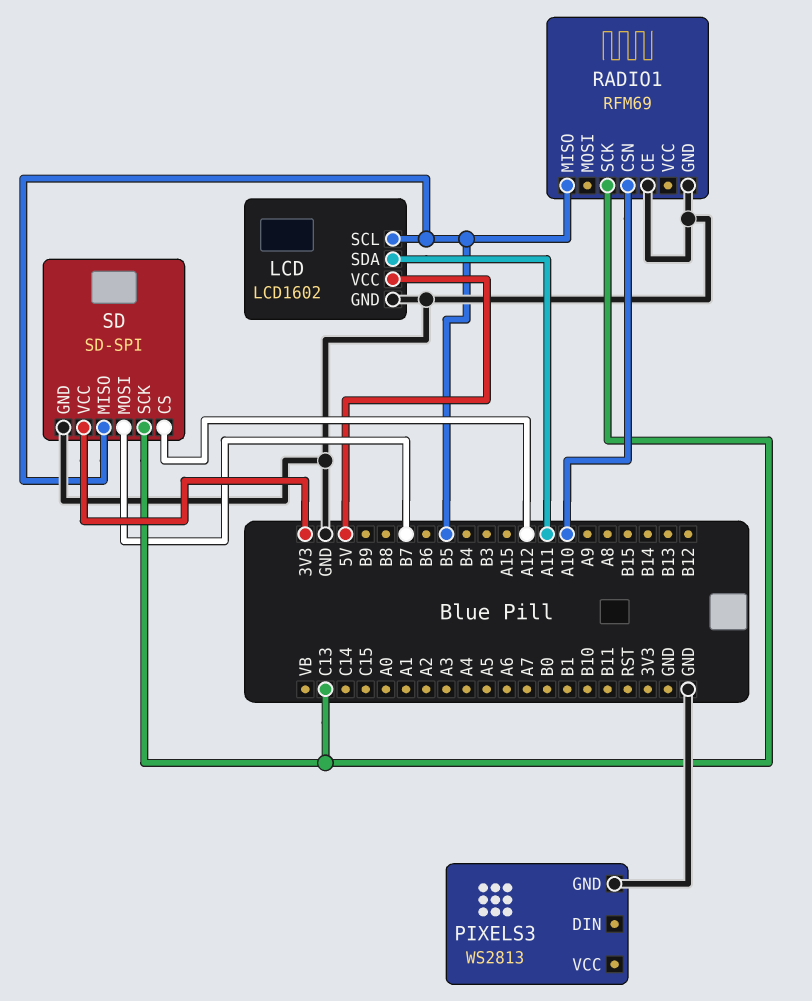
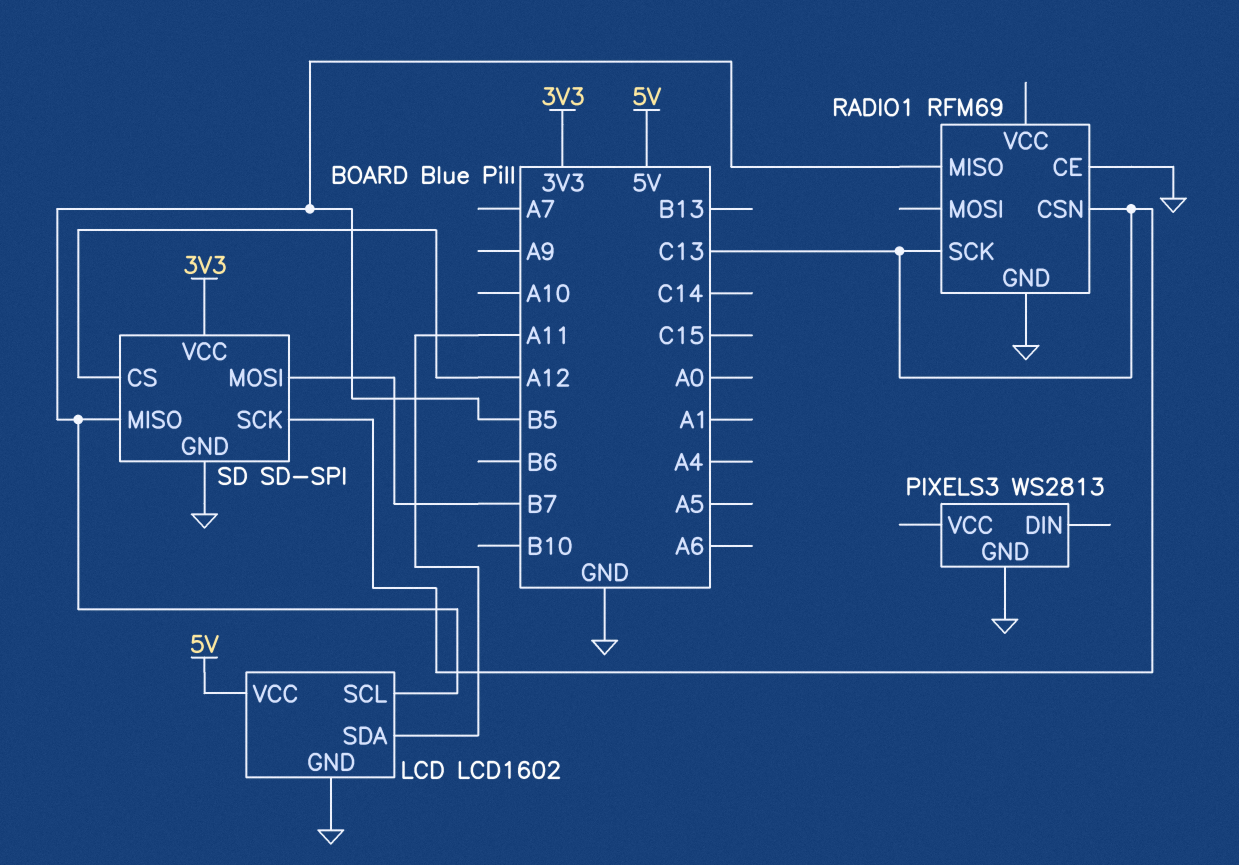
RADIO1 pin CSN: A10 -> C13

